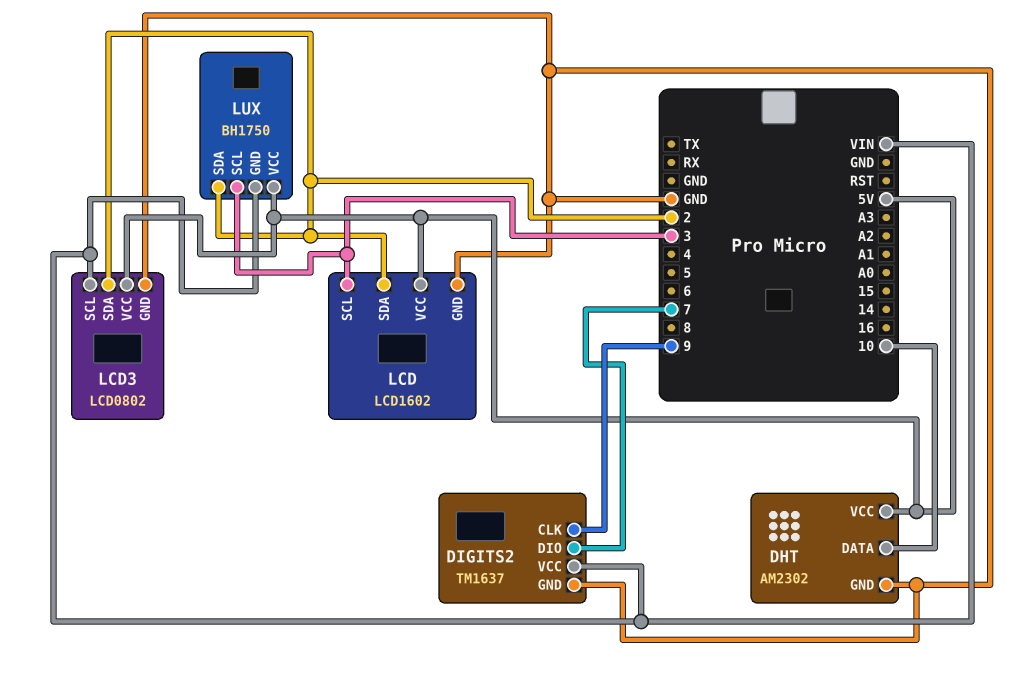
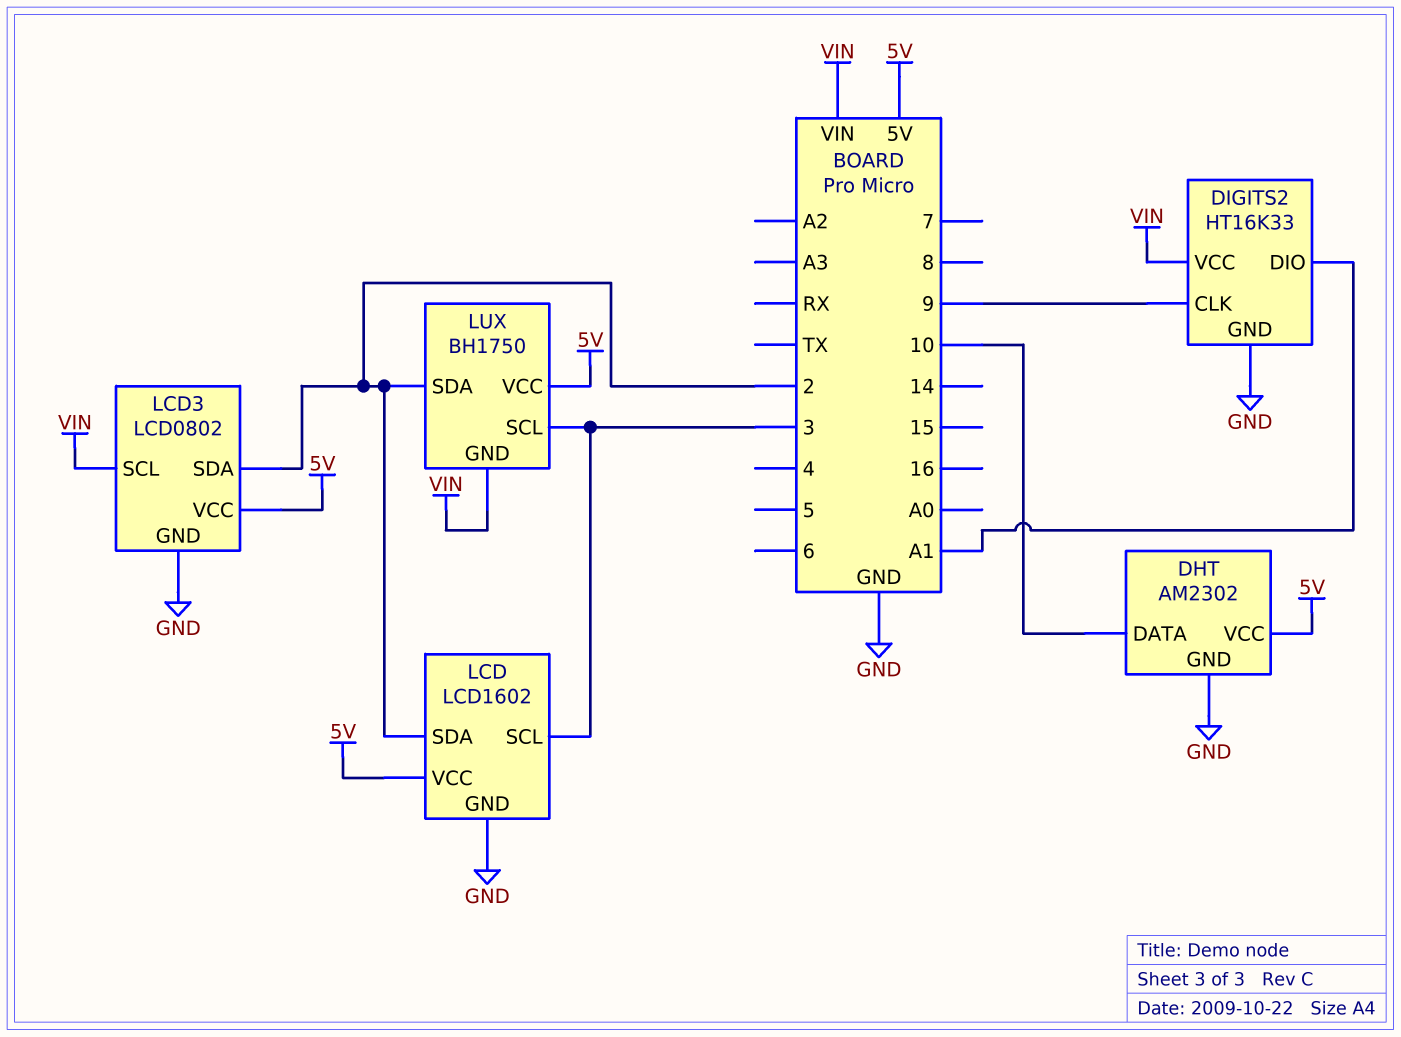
DIGITS2: TM1637 -> HT16K33
DIGITS2 pin DIO: 7 -> A1

